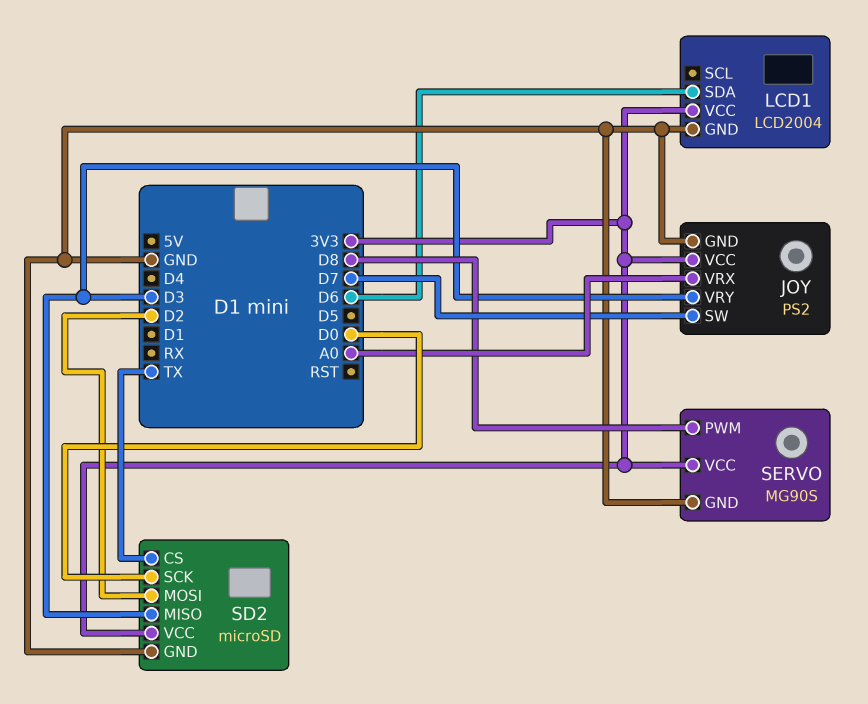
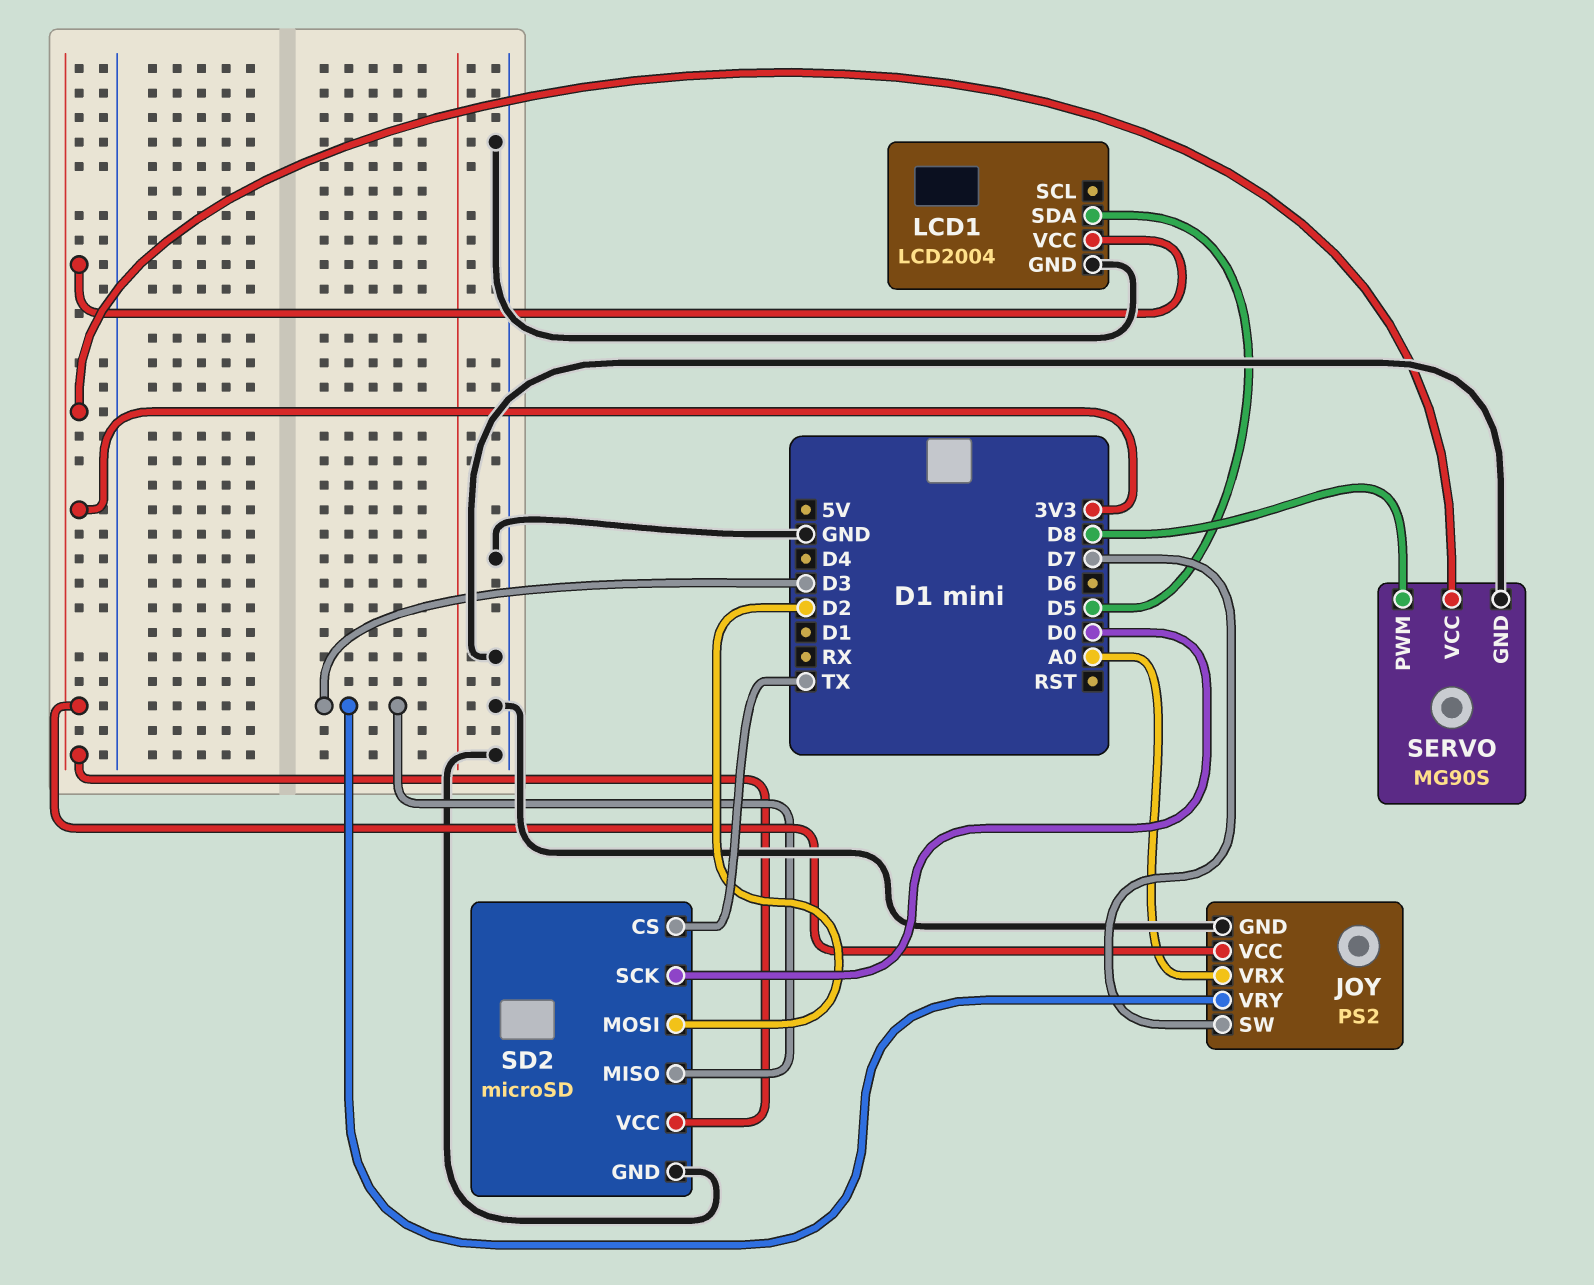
LCD1 pin SDA: D6 -> D5

